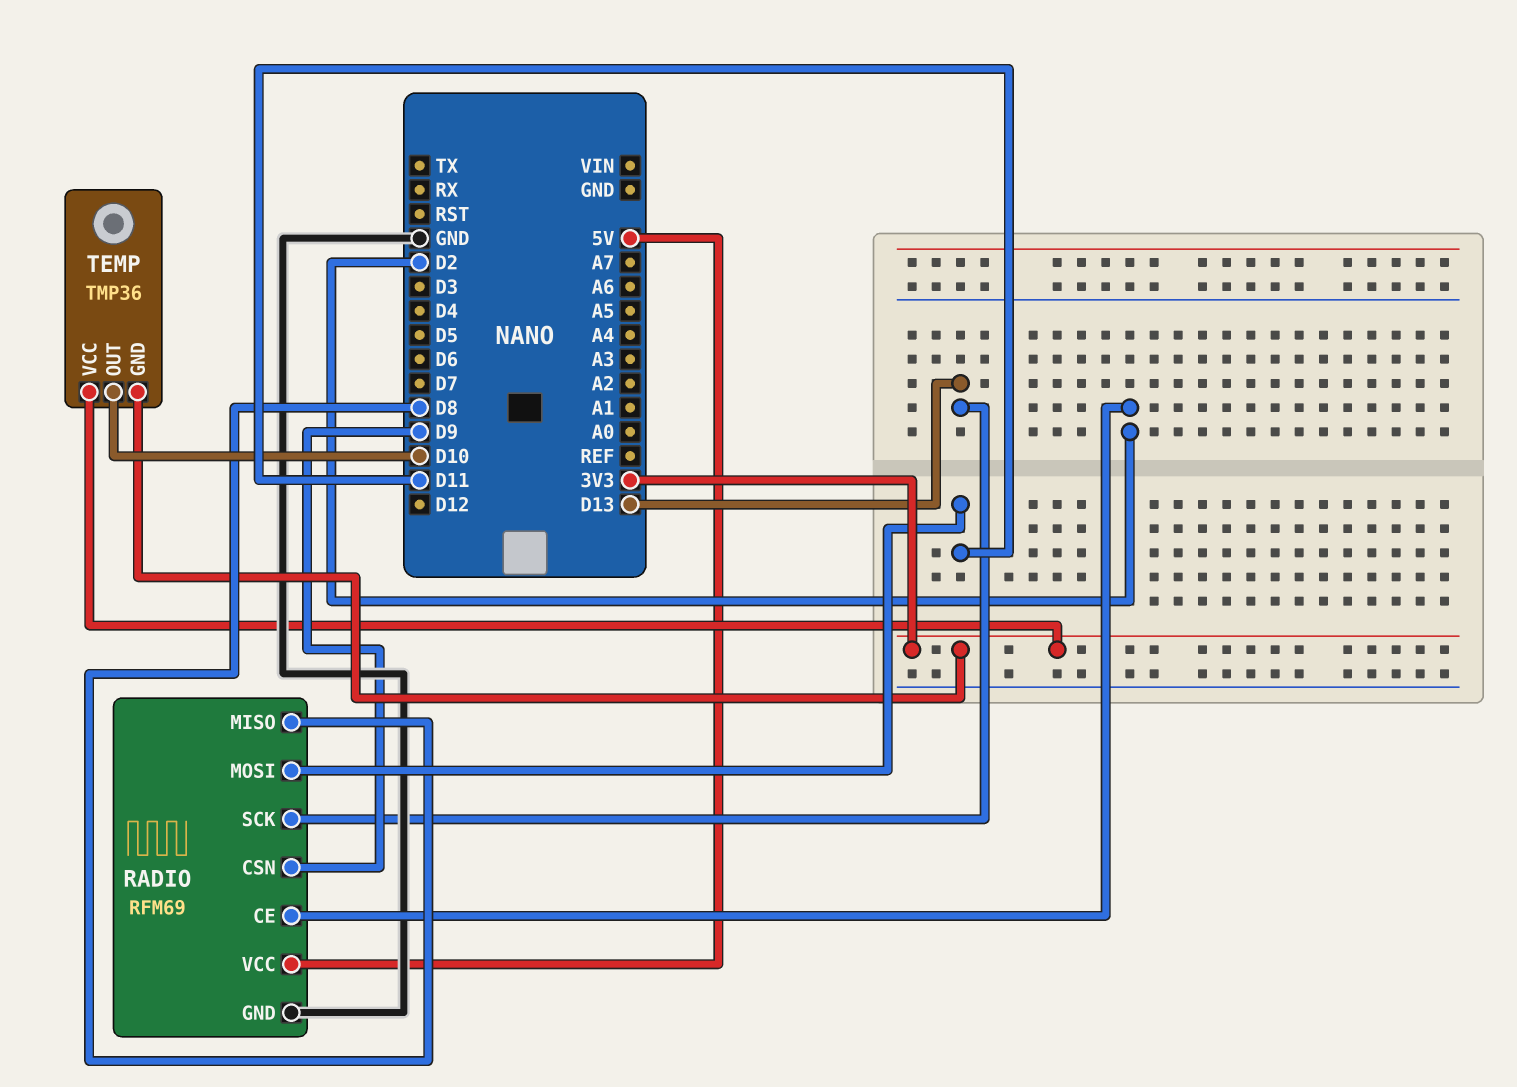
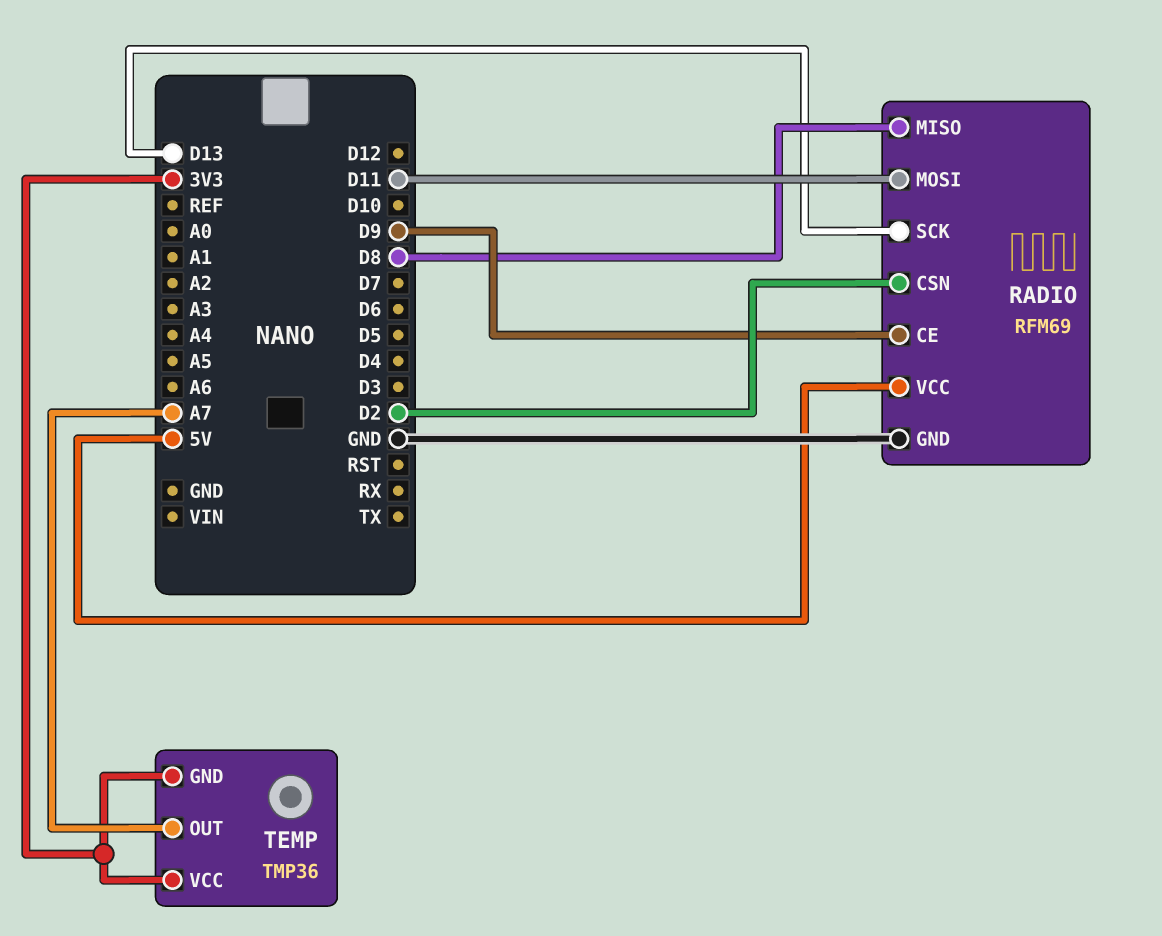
RADIO pin CE: D2 -> D9
RADIO pin CSN: D9 -> D2
TEMP pin OUT: D10 -> A7

